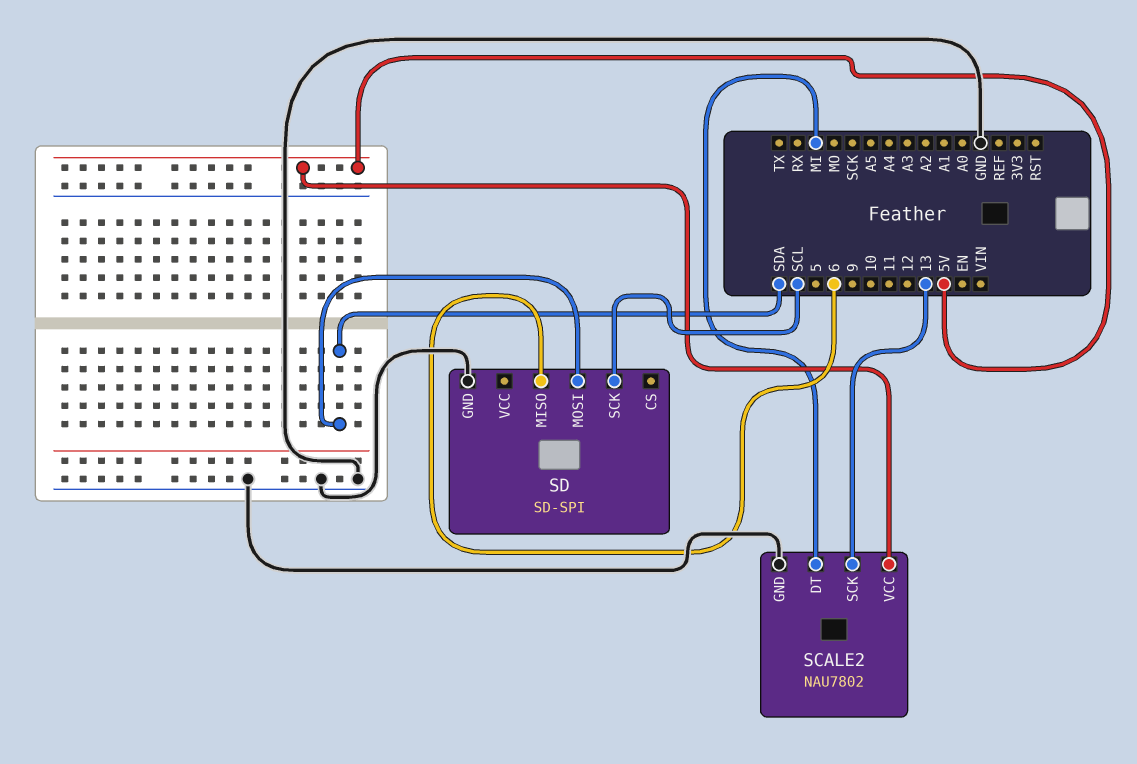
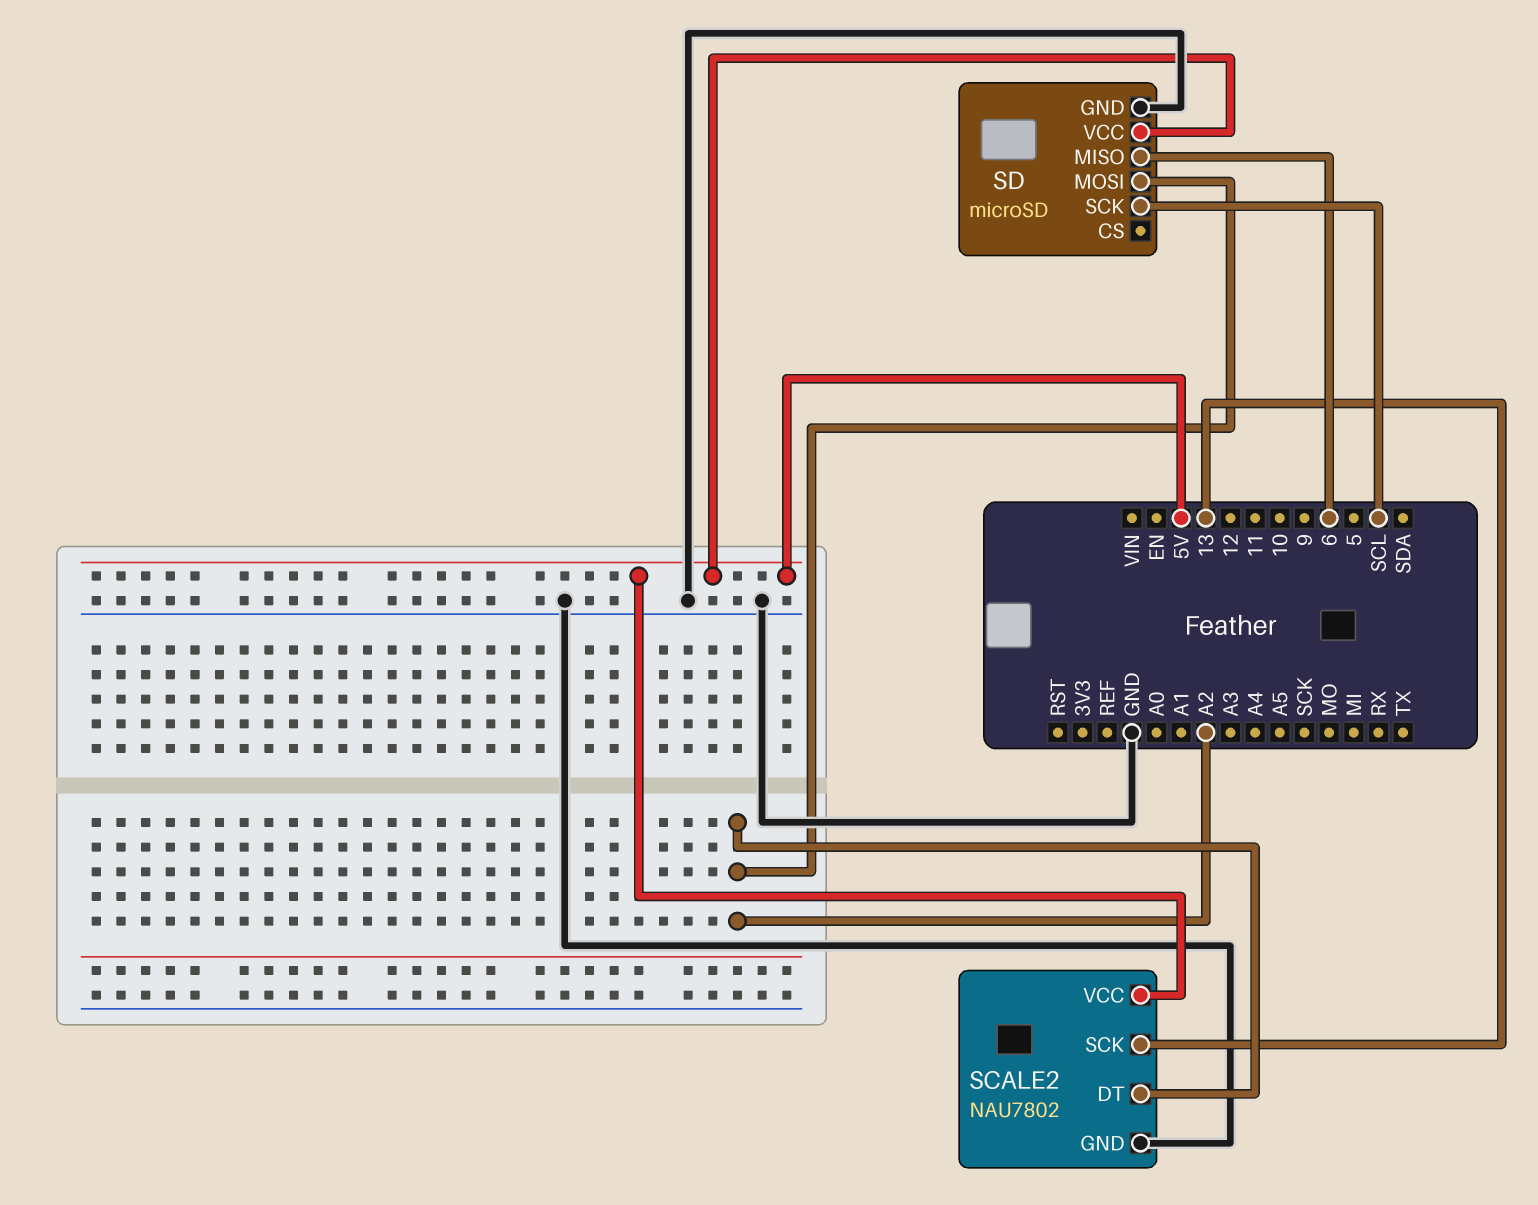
SCALE2 pin DT: MI -> A2
SD: SD-SPI -> microSD
SD pin MOSI: SDA -> A2
SD pin VCC: none -> 5V

